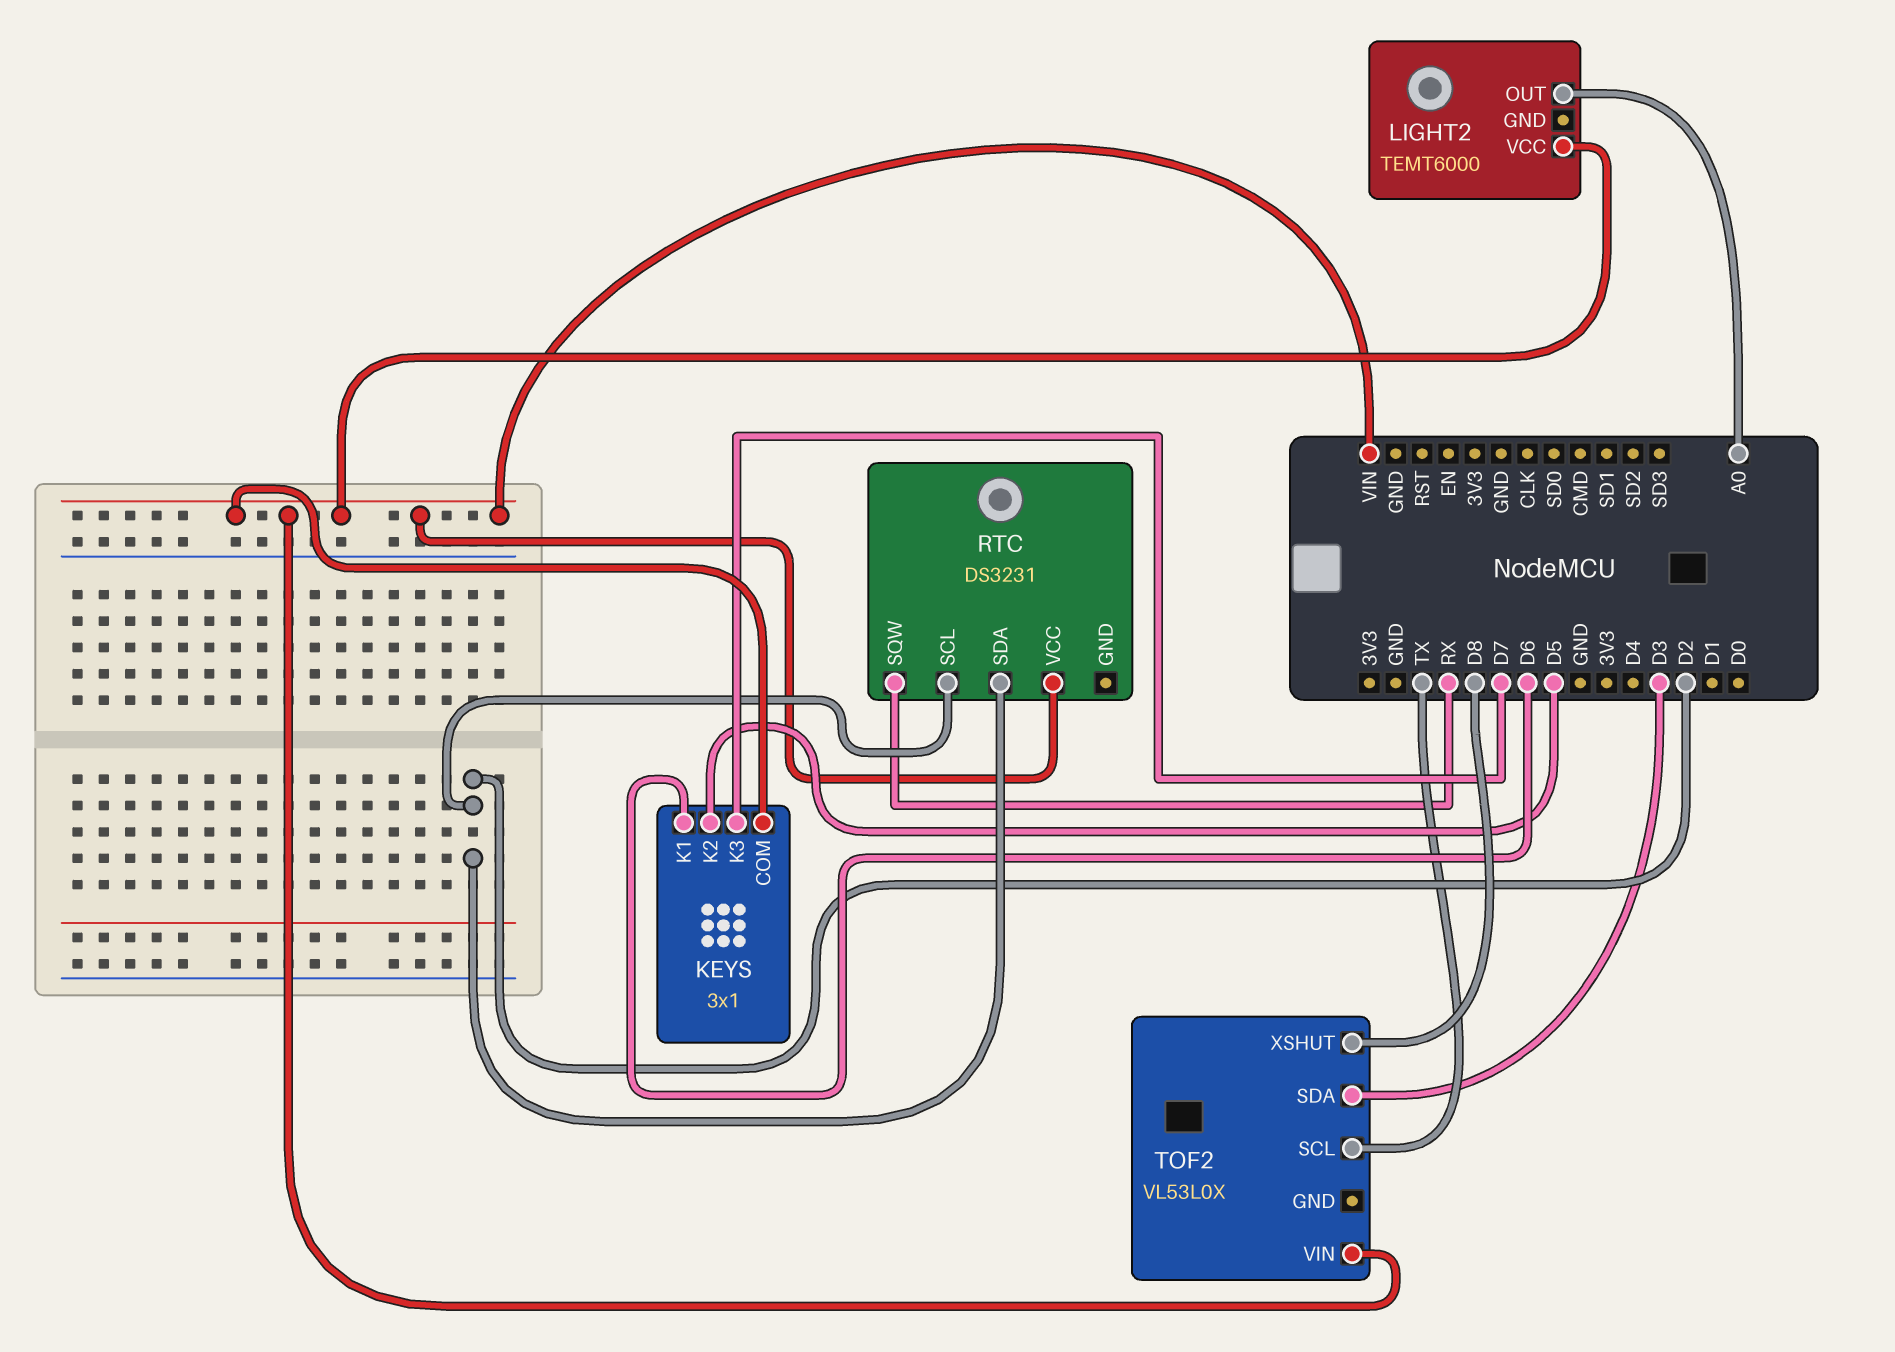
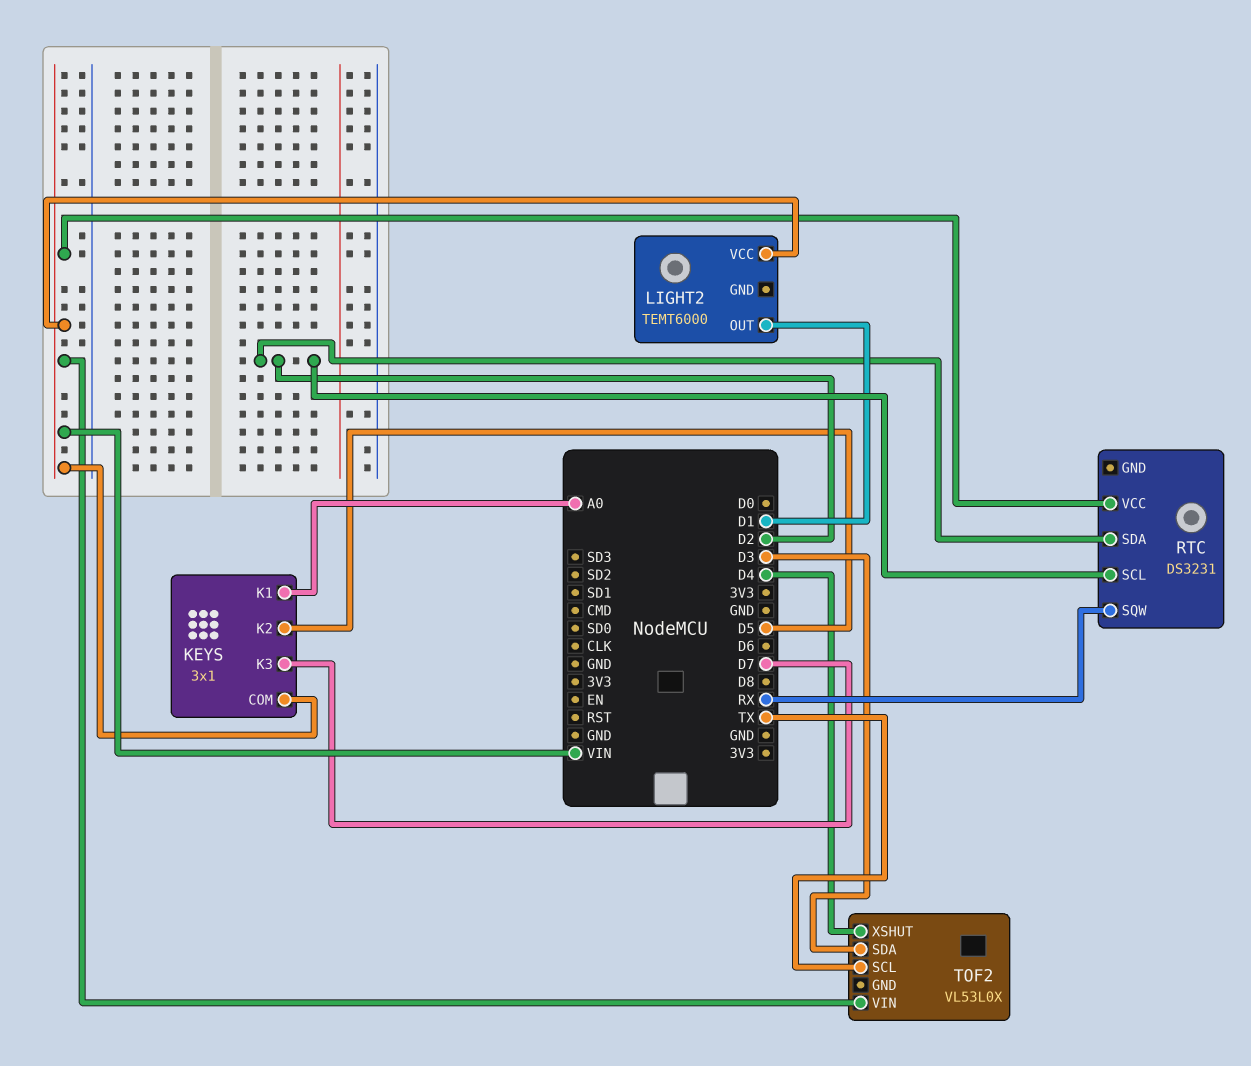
KEYS pin K1: D6 -> A0
LIGHT2 pin OUT: A0 -> D1
TOF2 pin XSHUT: D8 -> D4

